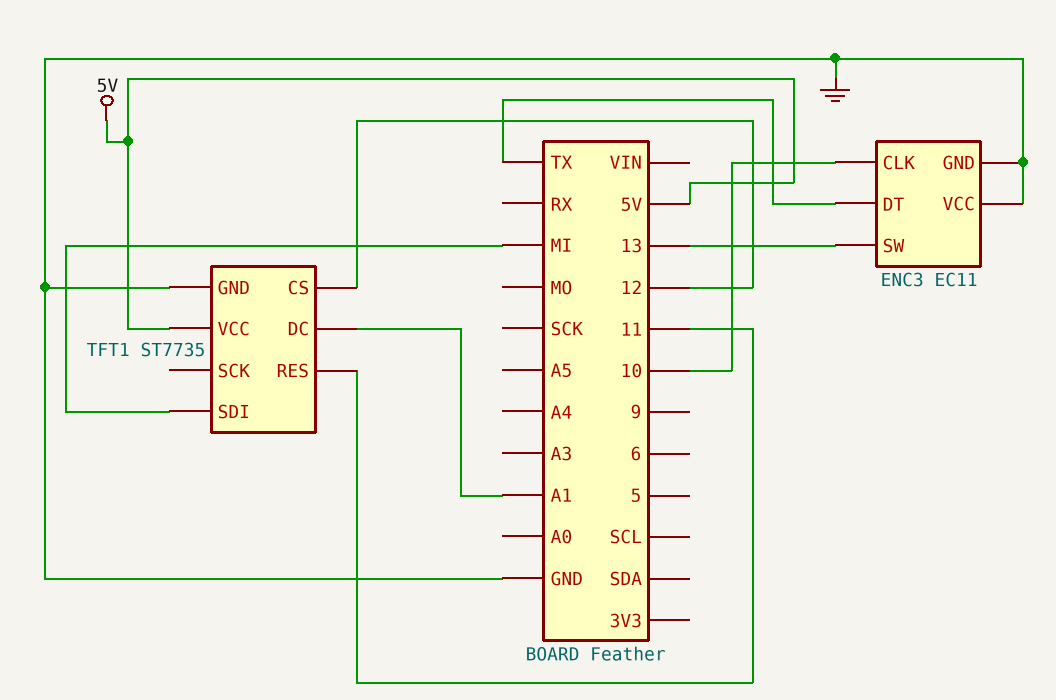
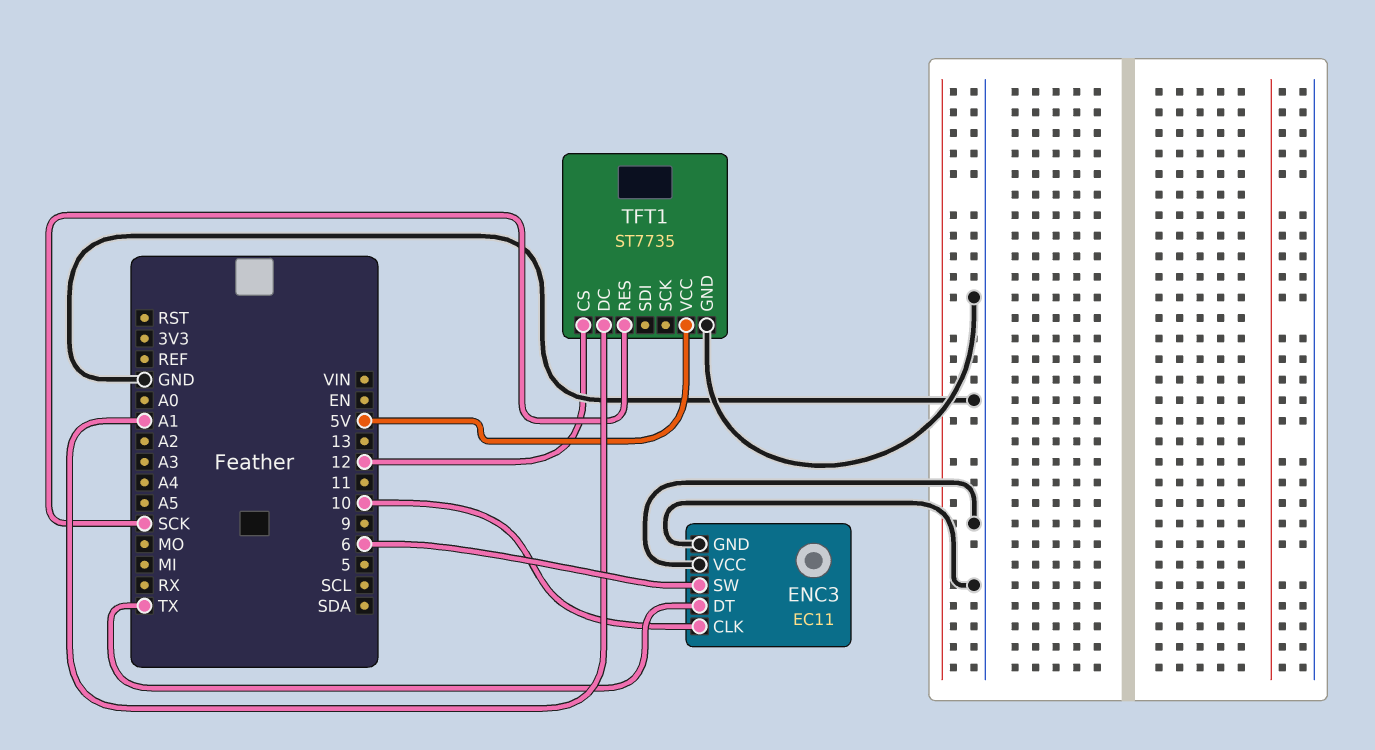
ENC3 pin SW: 13 -> 6
TFT1 pin RES: 11 -> SCK
TFT1 pin SDI: MI -> none

